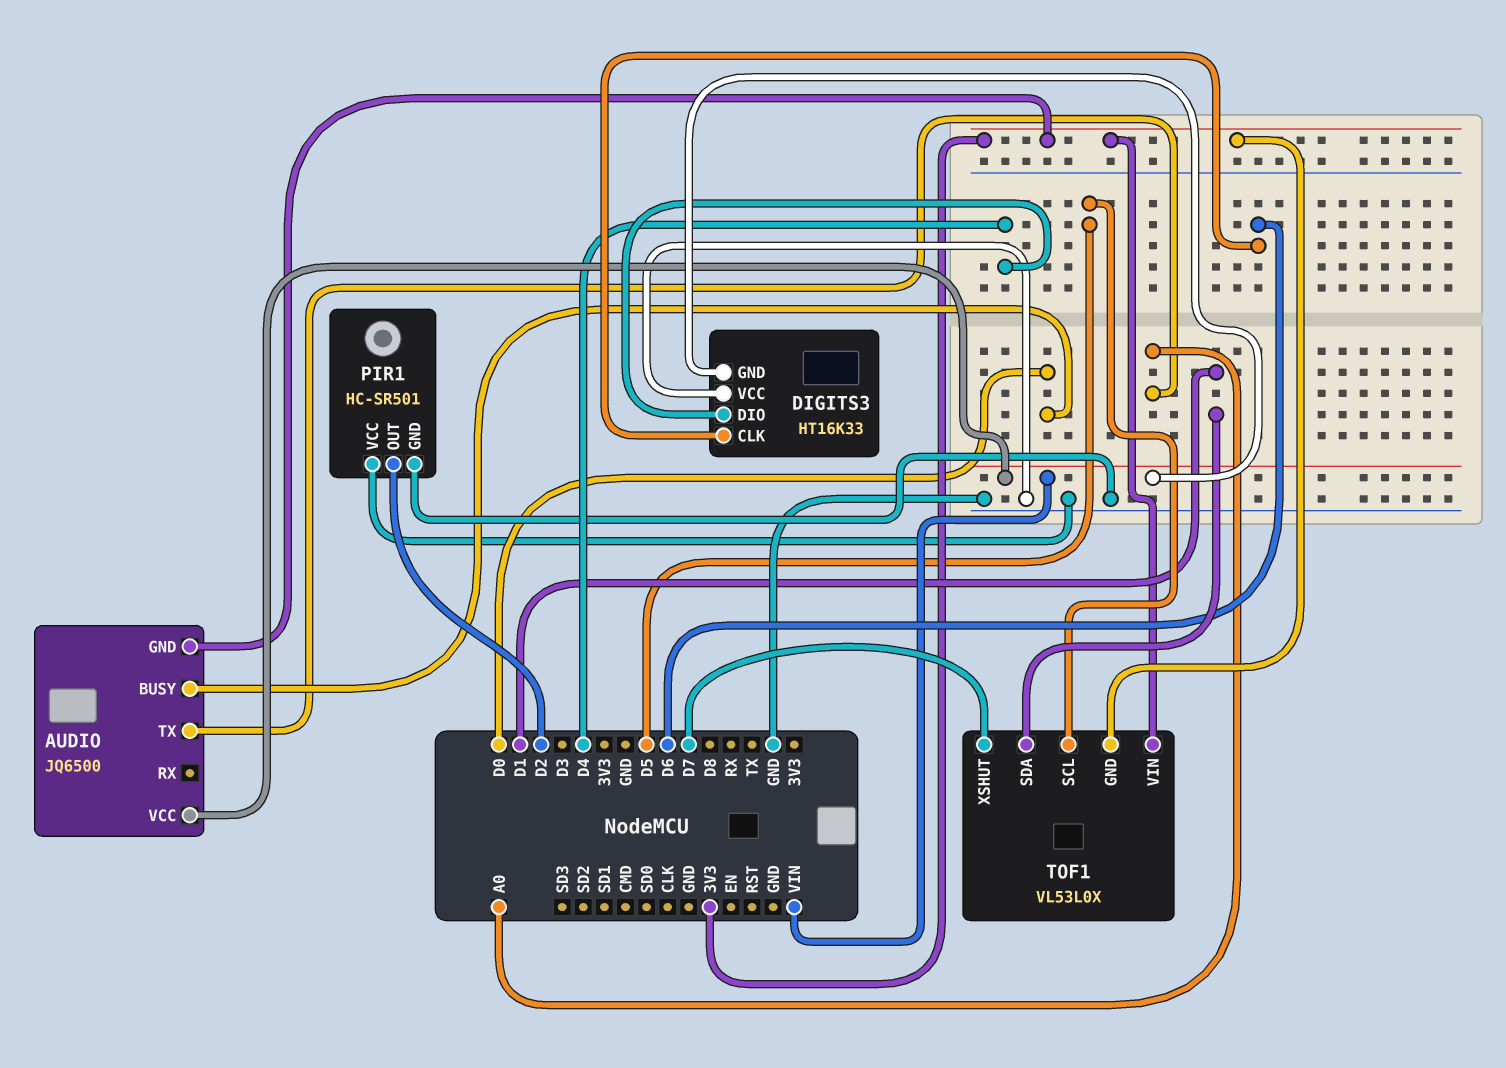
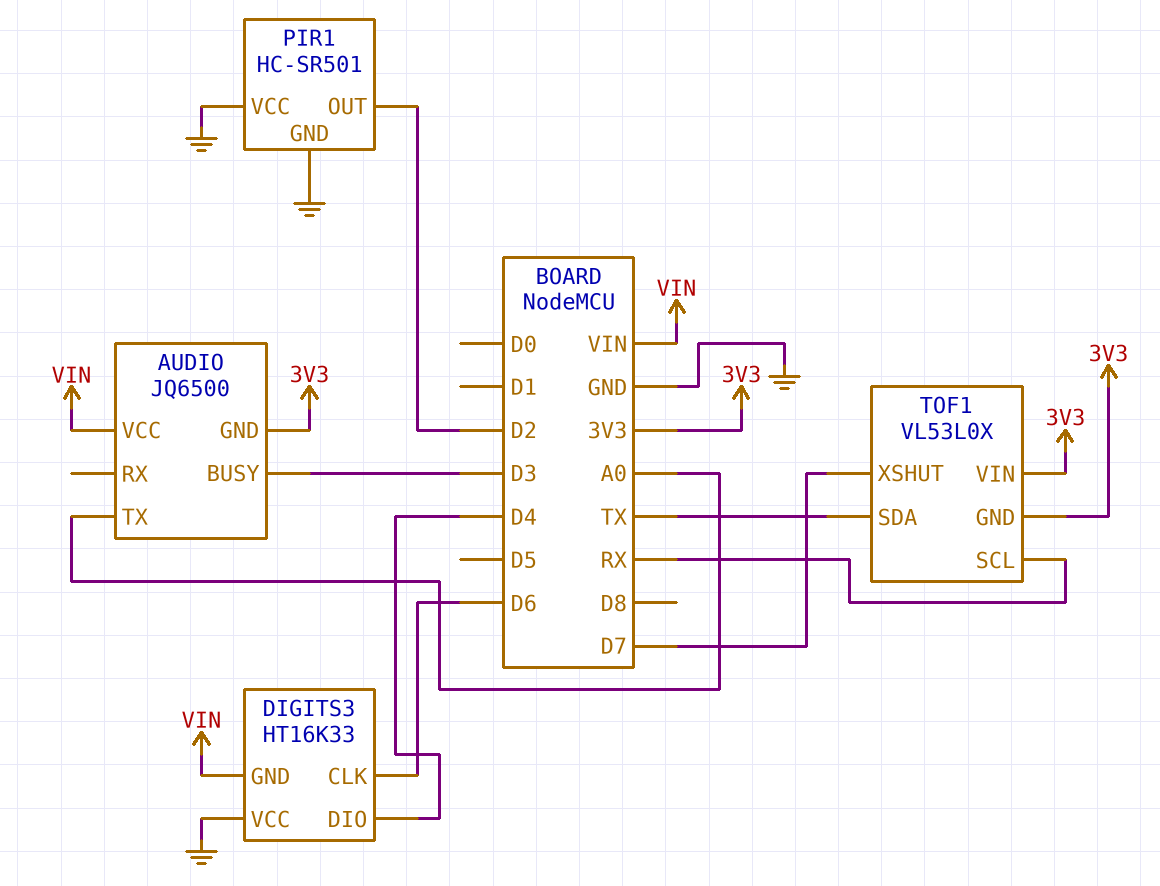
AUDIO pin BUSY: D0 -> D3
TOF1 pin SCL: D5 -> RX
TOF1 pin SDA: D1 -> TX

